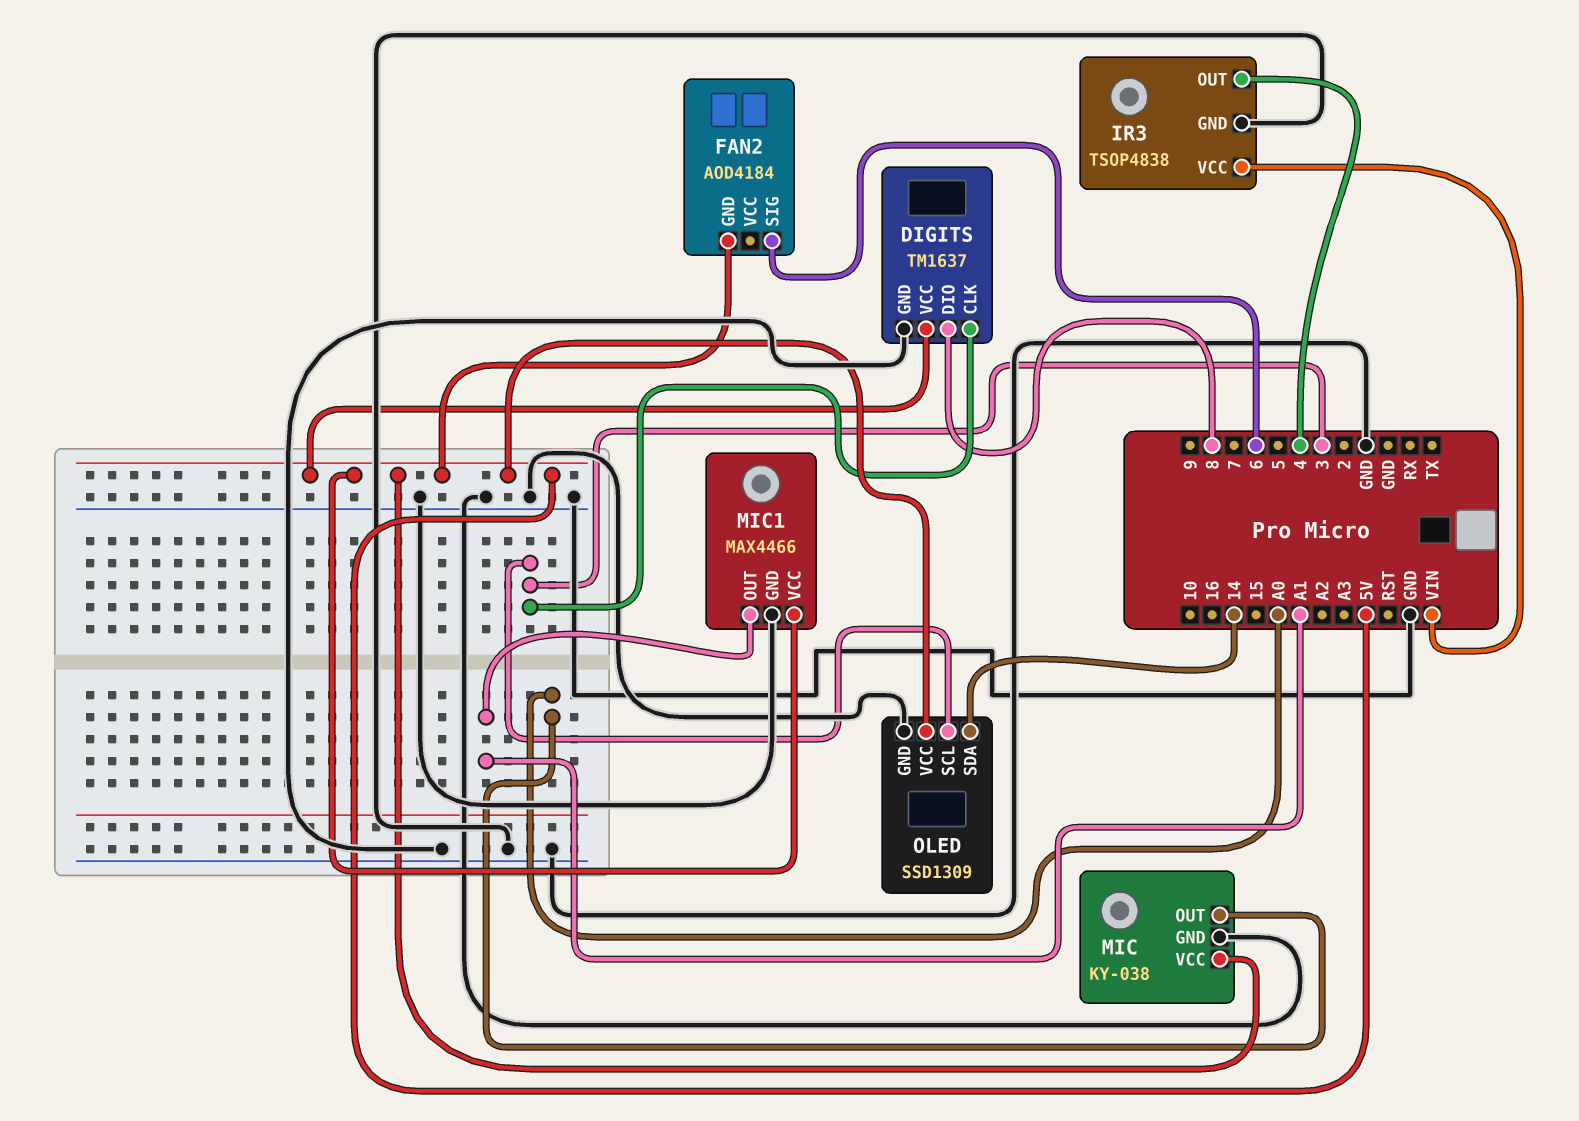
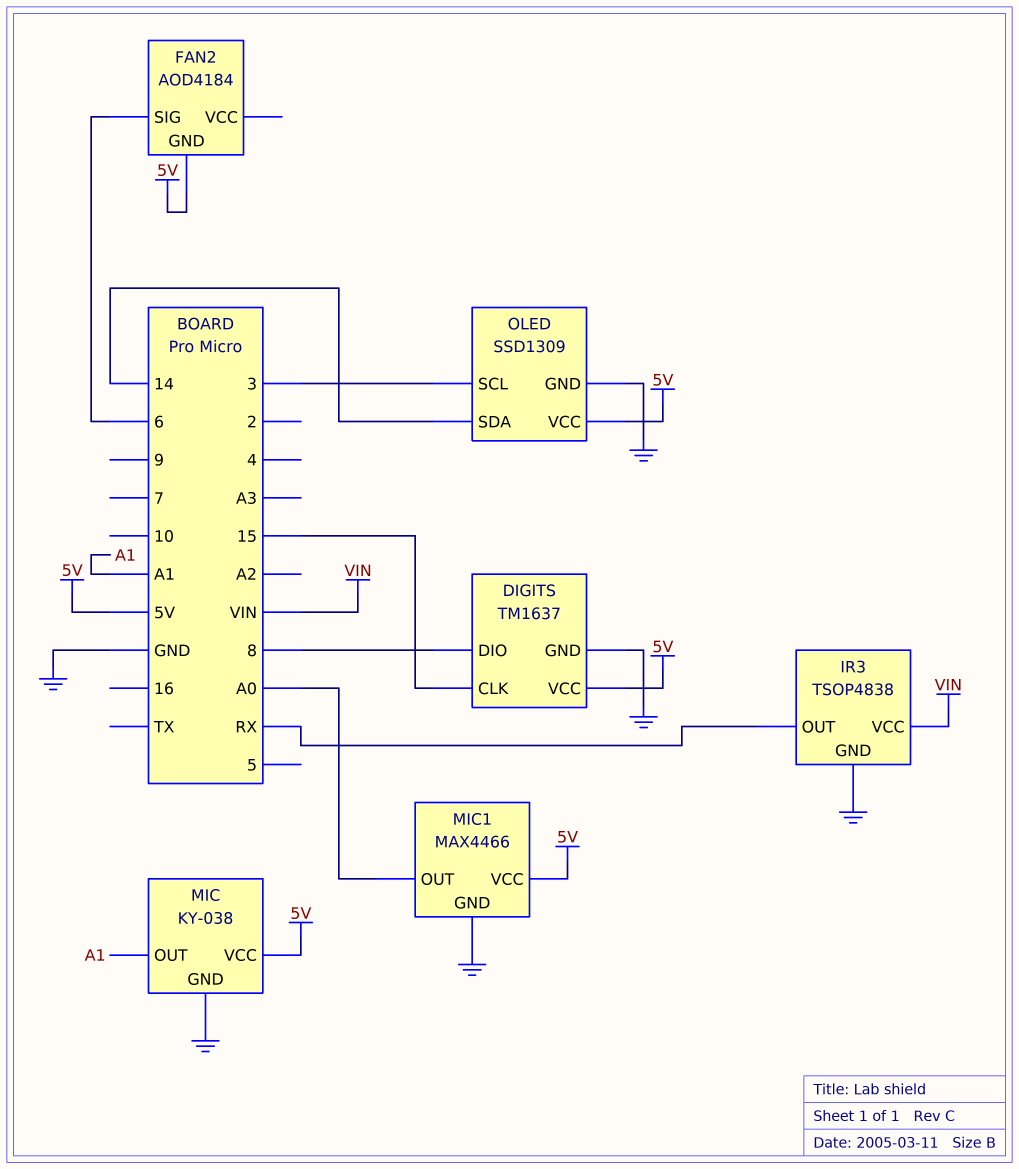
DIGITS pin CLK: 3 -> 15
IR3 pin OUT: 4 -> RX
MIC pin OUT: A0 -> A1
MIC1 pin OUT: A1 -> A0

